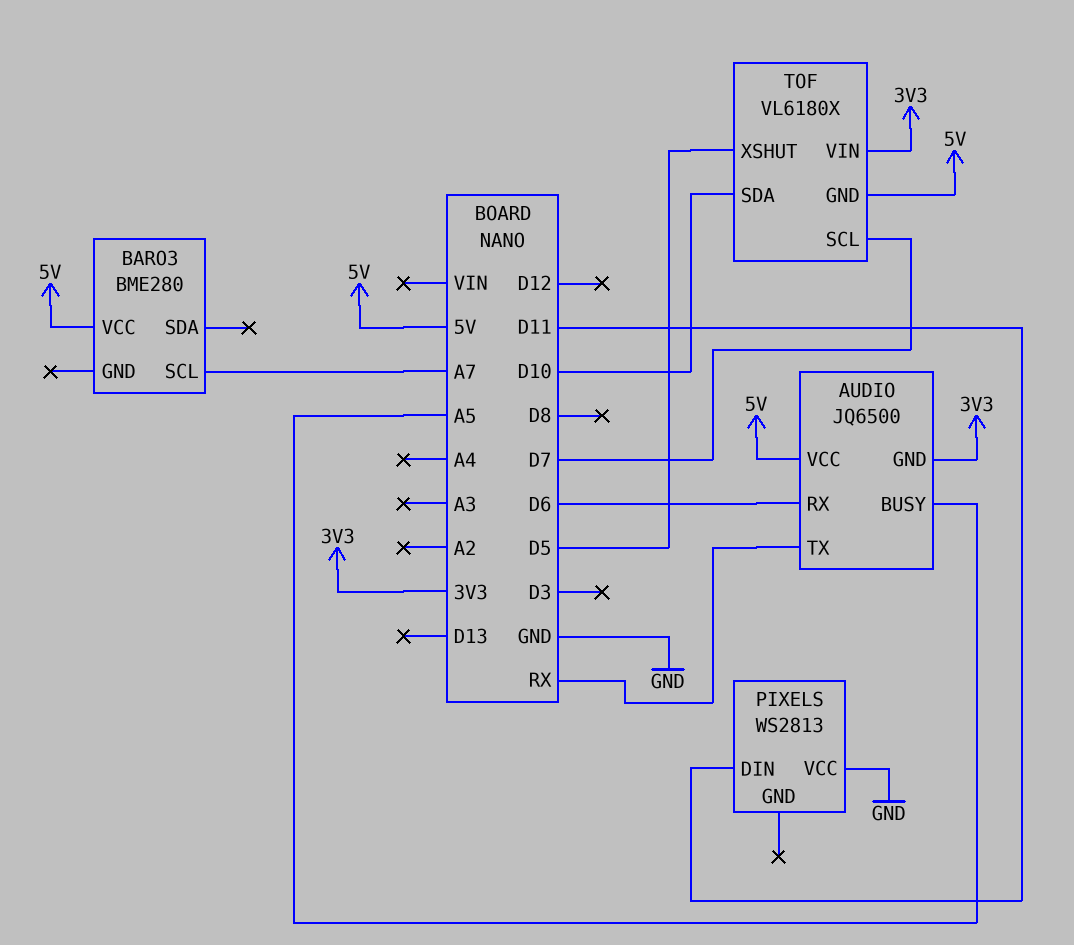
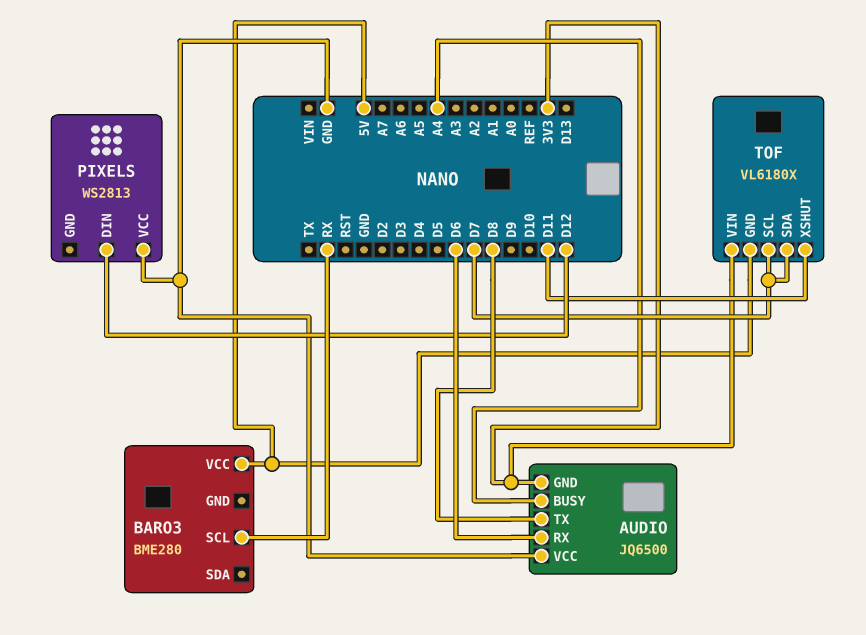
AUDIO pin BUSY: A5 -> A4
AUDIO pin TX: RX -> D8
AUDIO pin VCC: 5V -> GND
BARO3 pin SCL: A7 -> RX
PIXELS pin DIN: D11 -> D12
TOF pin SDA: D10 -> D7
TOF pin XSHUT: D5 -> D11

